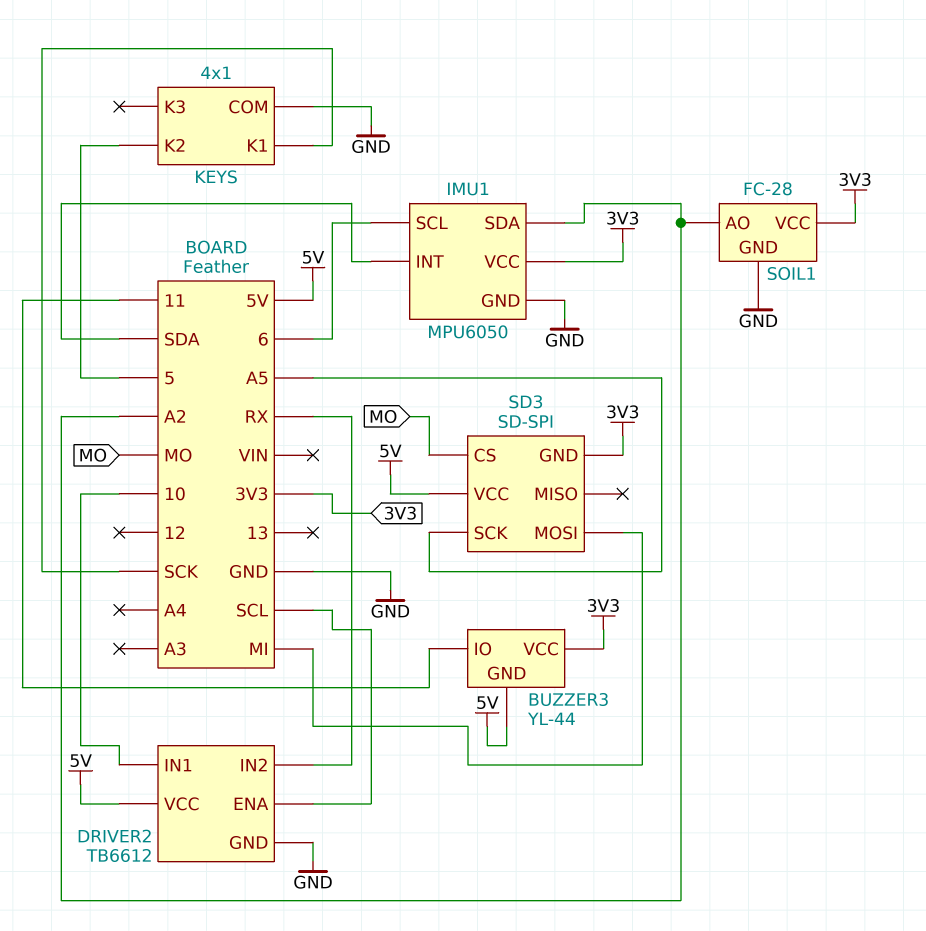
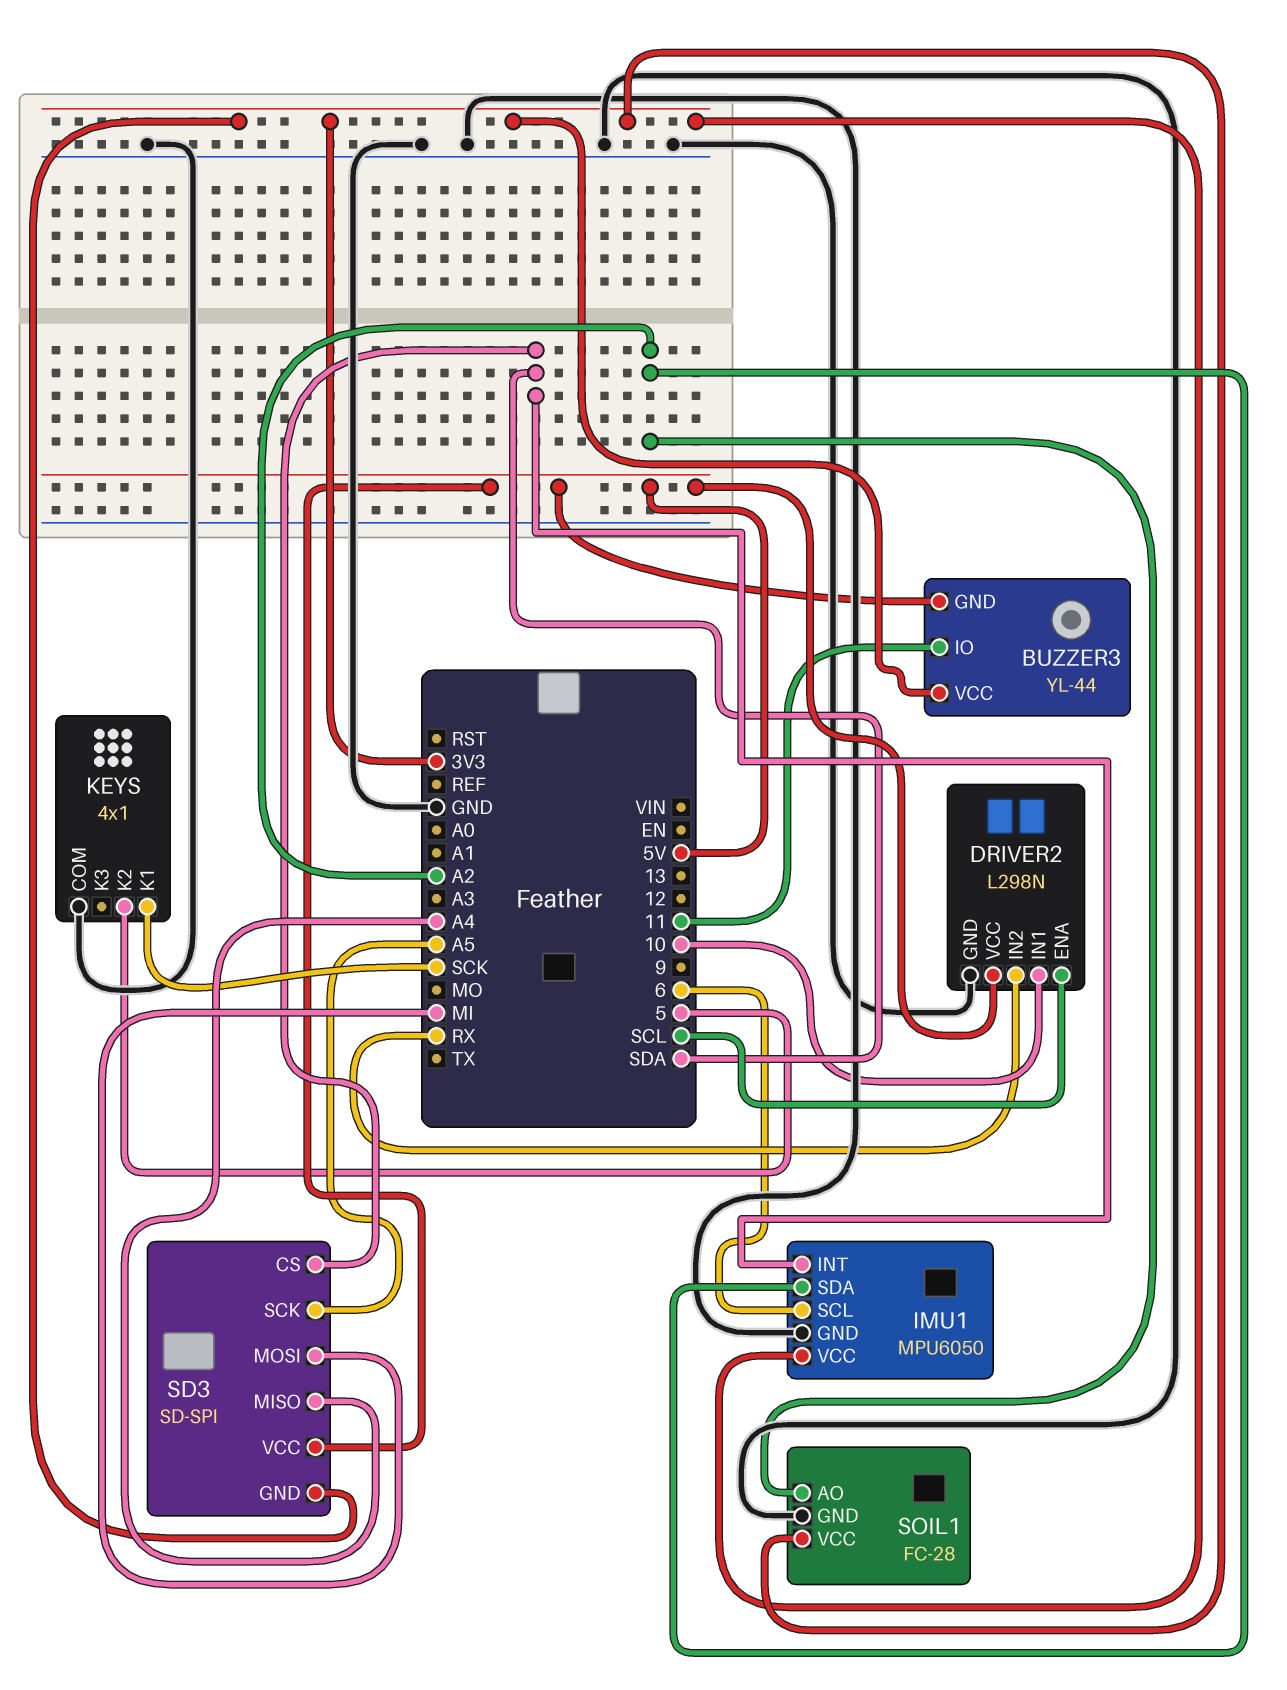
DRIVER2: TB6612 -> L298N
SD3 pin CS: MO -> SDA
SD3 pin MISO: none -> A4

